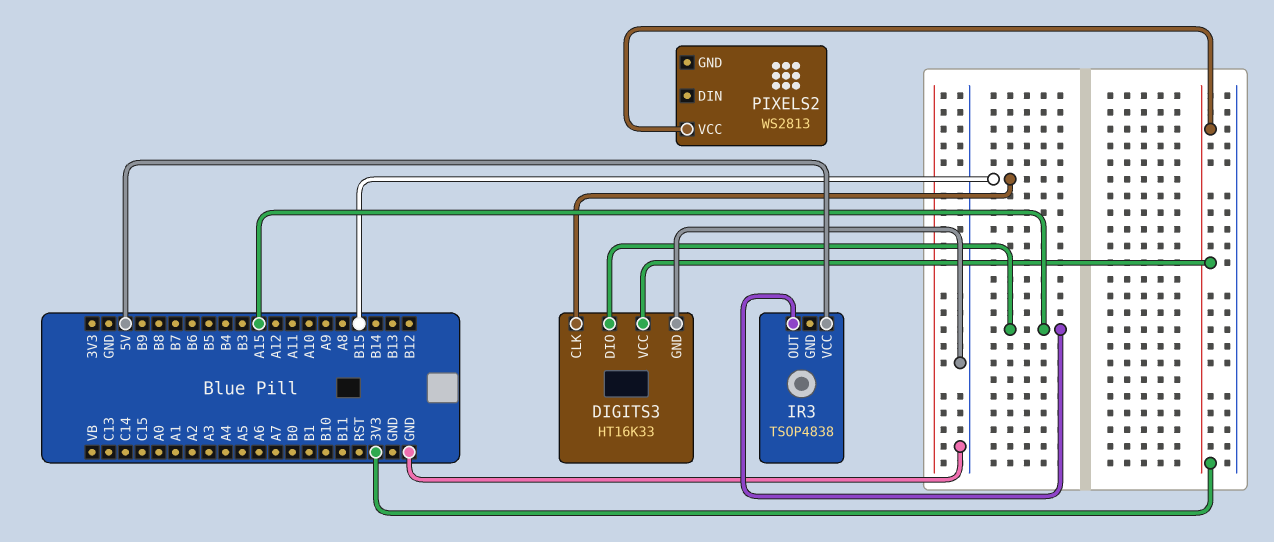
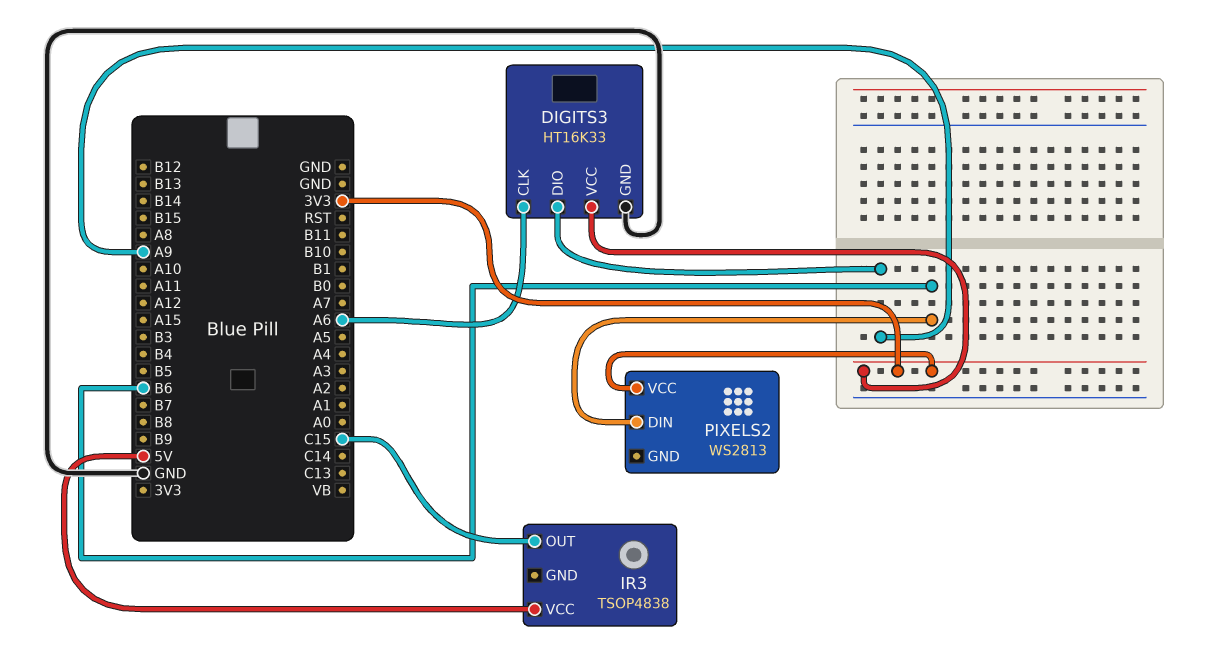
DIGITS3 pin CLK: B15 -> A6
DIGITS3 pin DIO: A15 -> A9
IR3 pin OUT: A15 -> C15
PIXELS2 pin DIN: none -> B6

